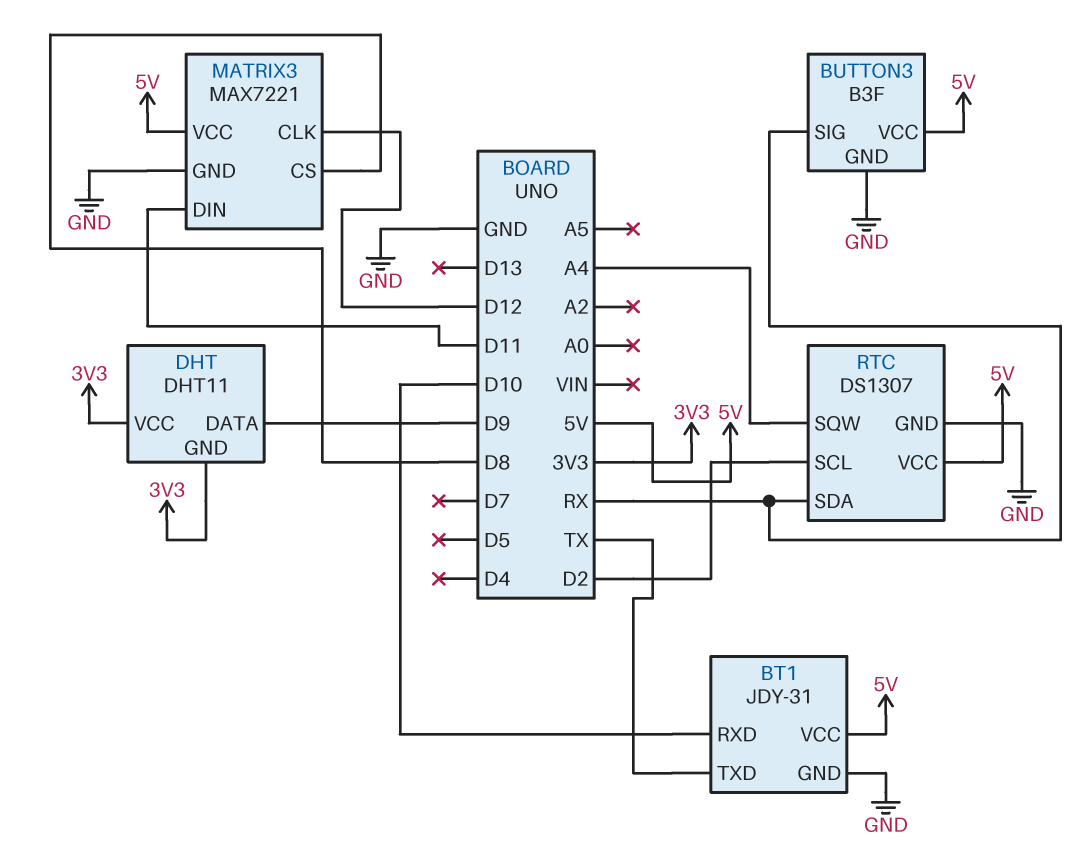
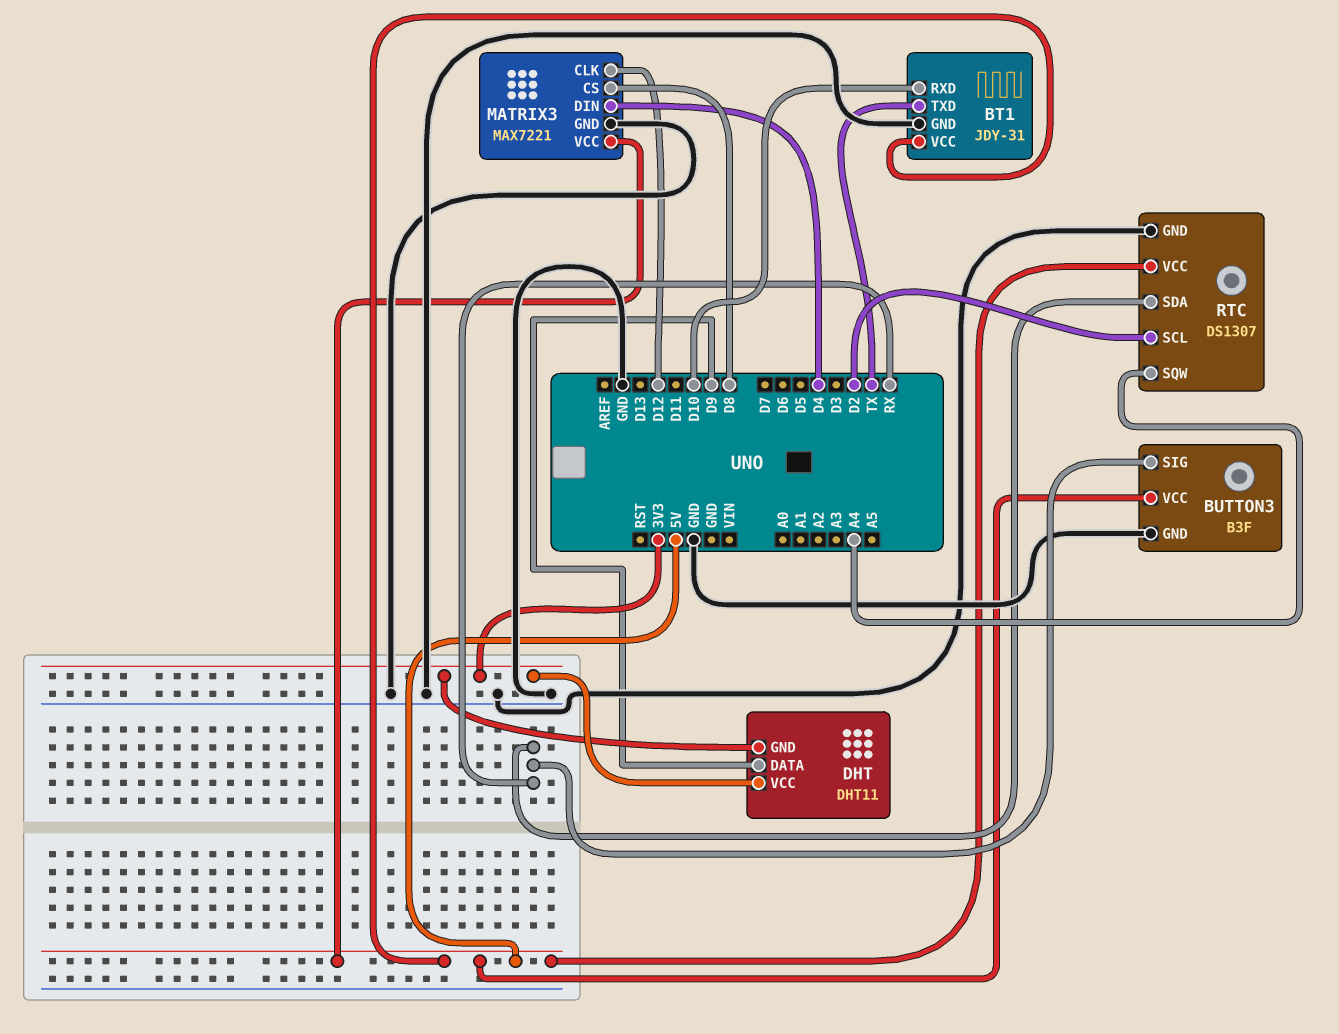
MATRIX3 pin DIN: D11 -> D4

